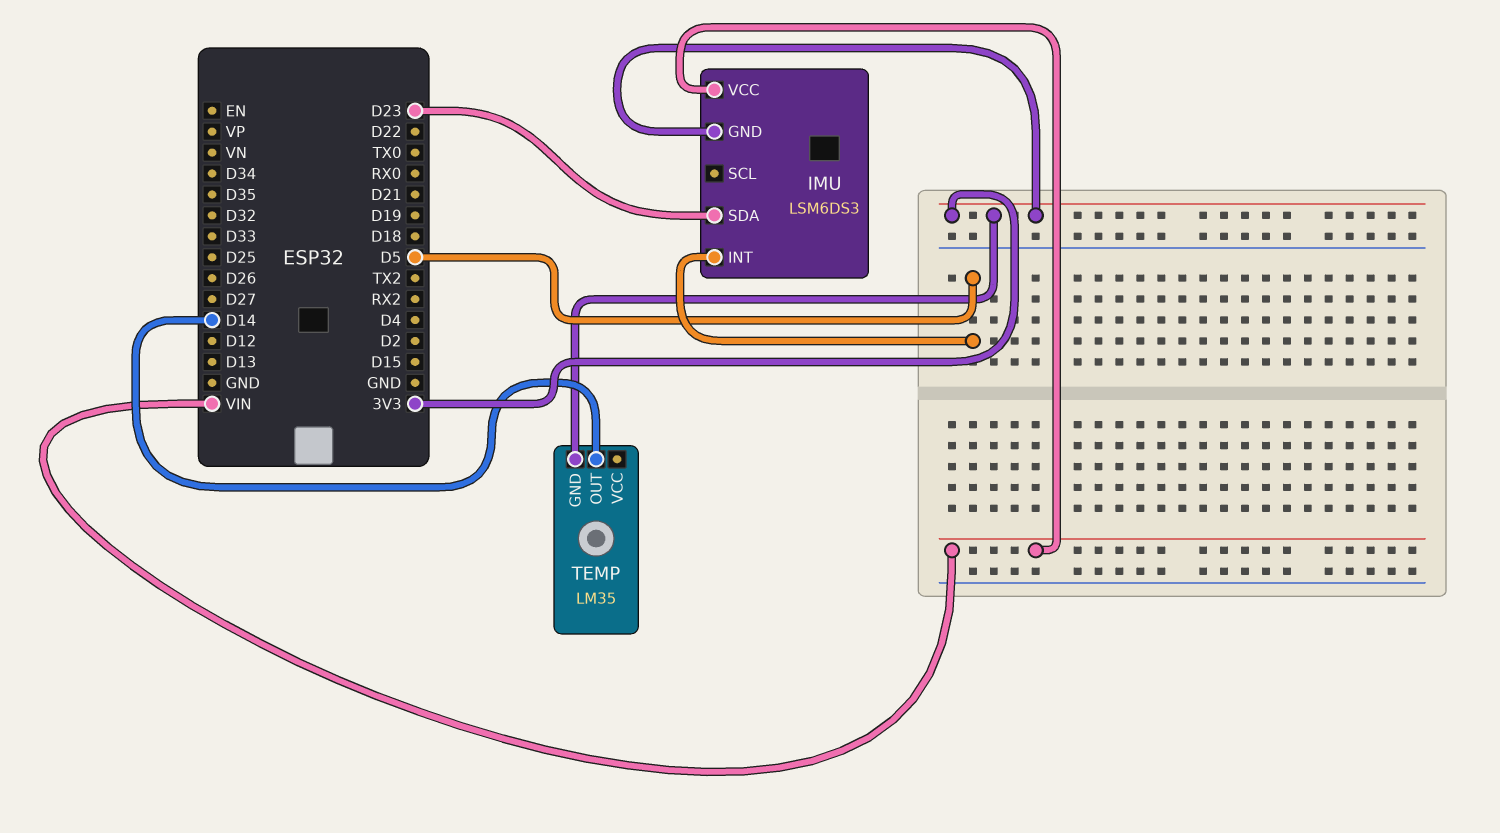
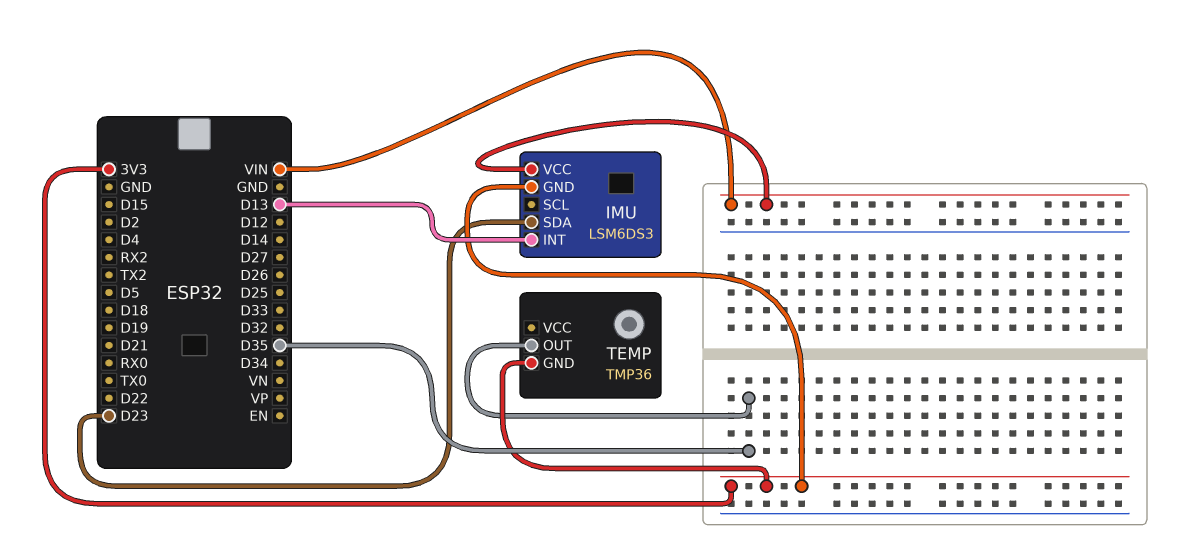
IMU pin INT: D5 -> D13
TEMP: LM35 -> TMP36
TEMP pin OUT: D14 -> D35

